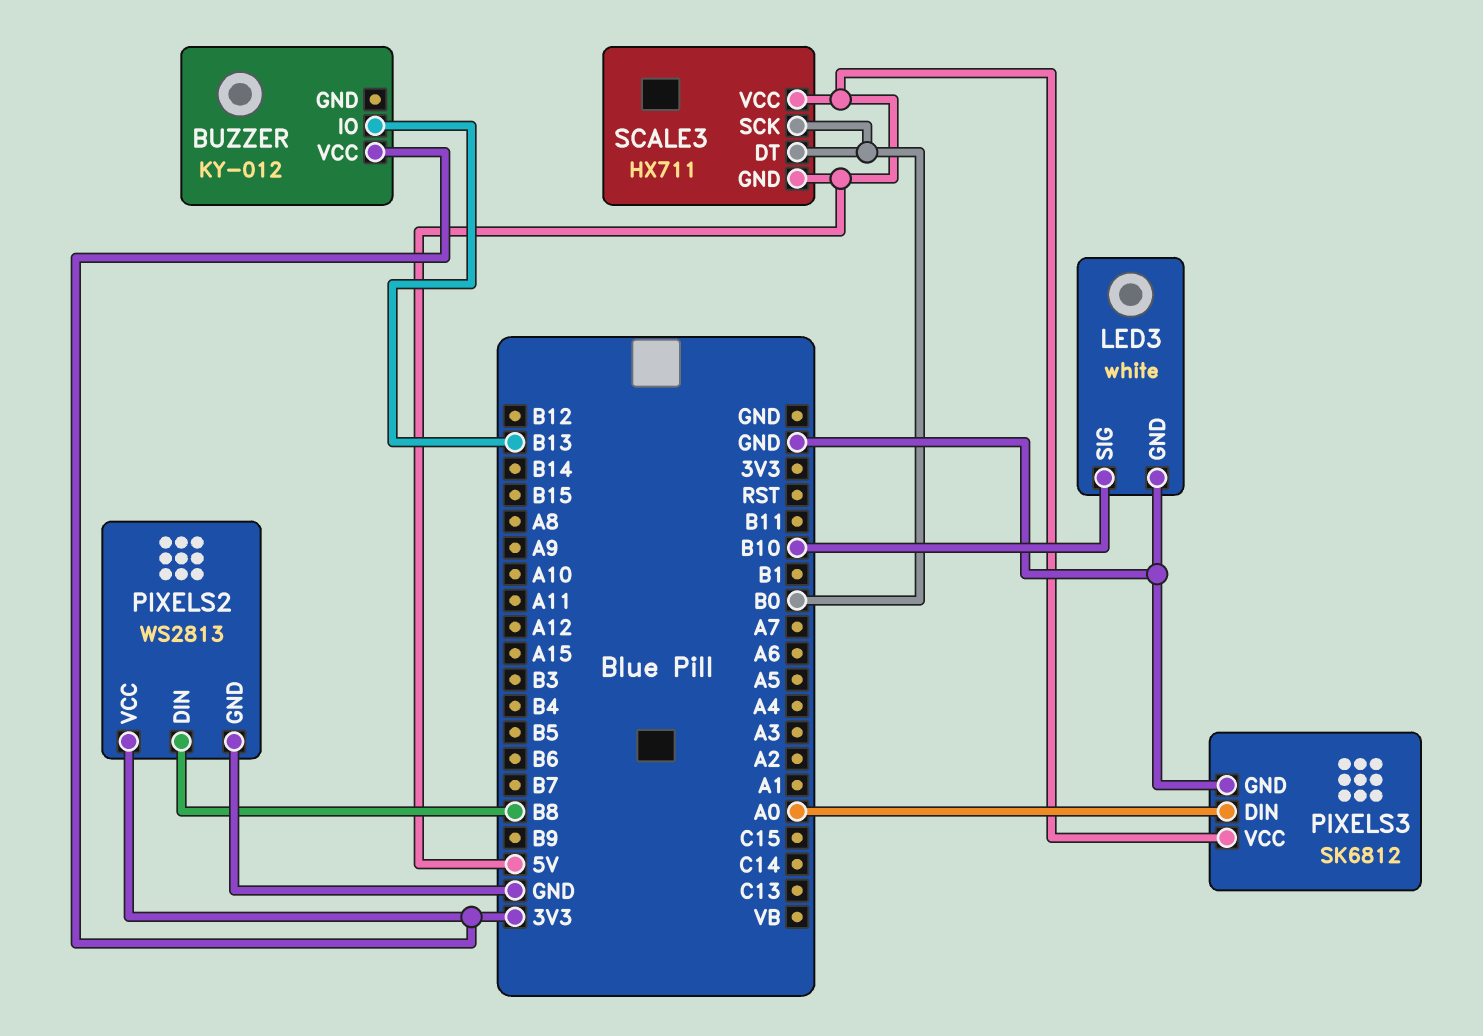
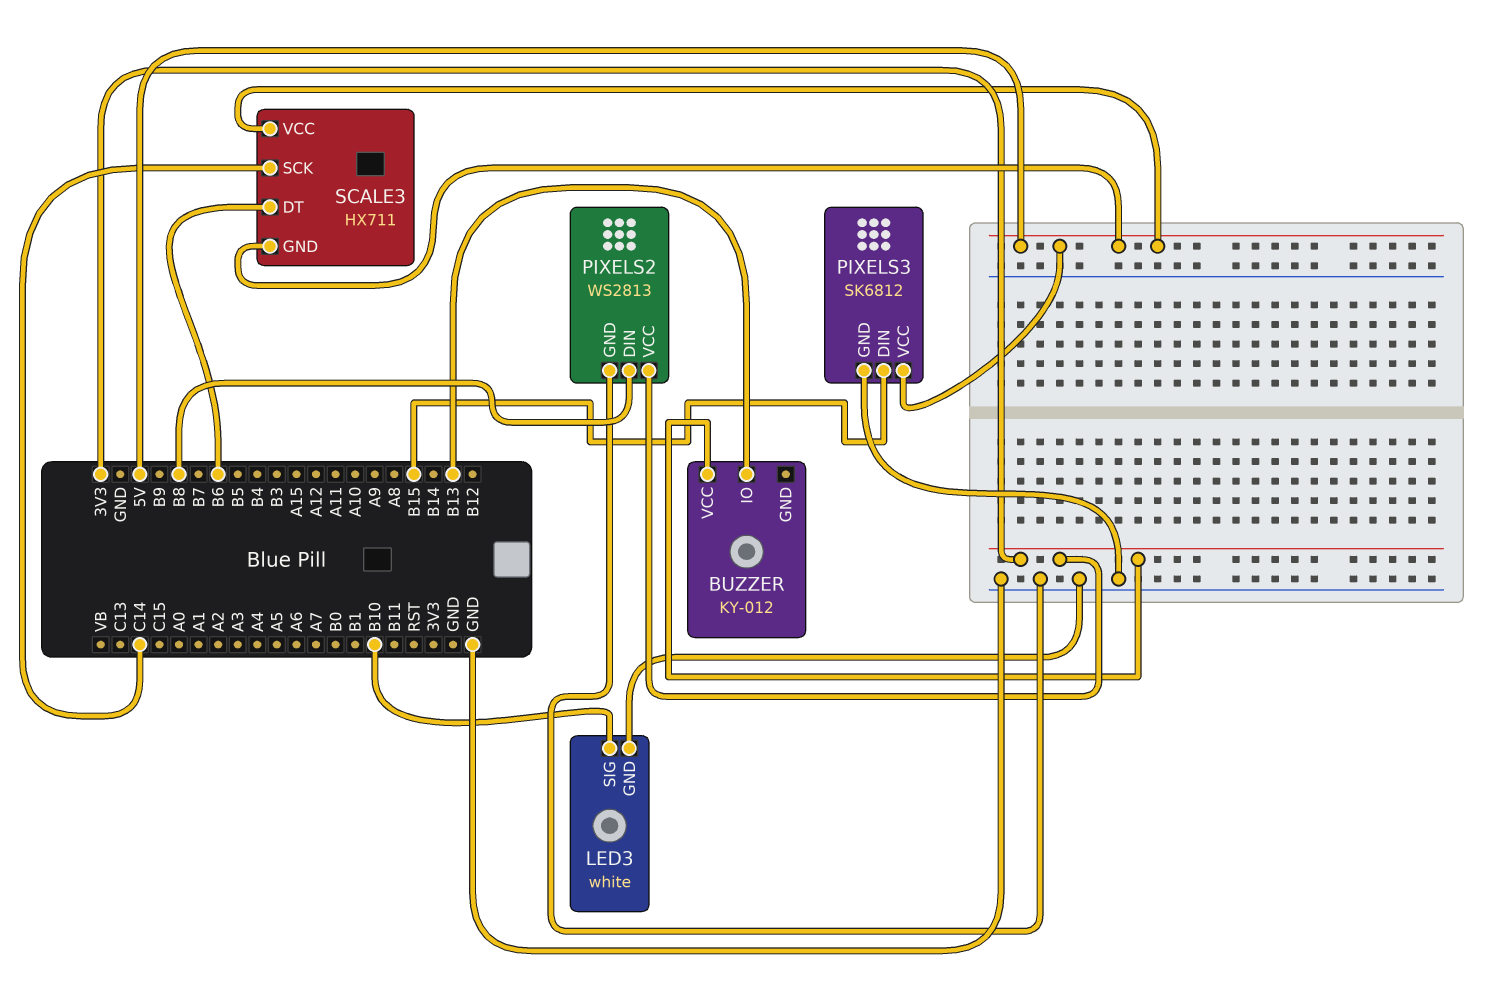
PIXELS3 pin DIN: A0 -> B15
SCALE3 pin DT: B0 -> B6
SCALE3 pin SCK: B0 -> C14

